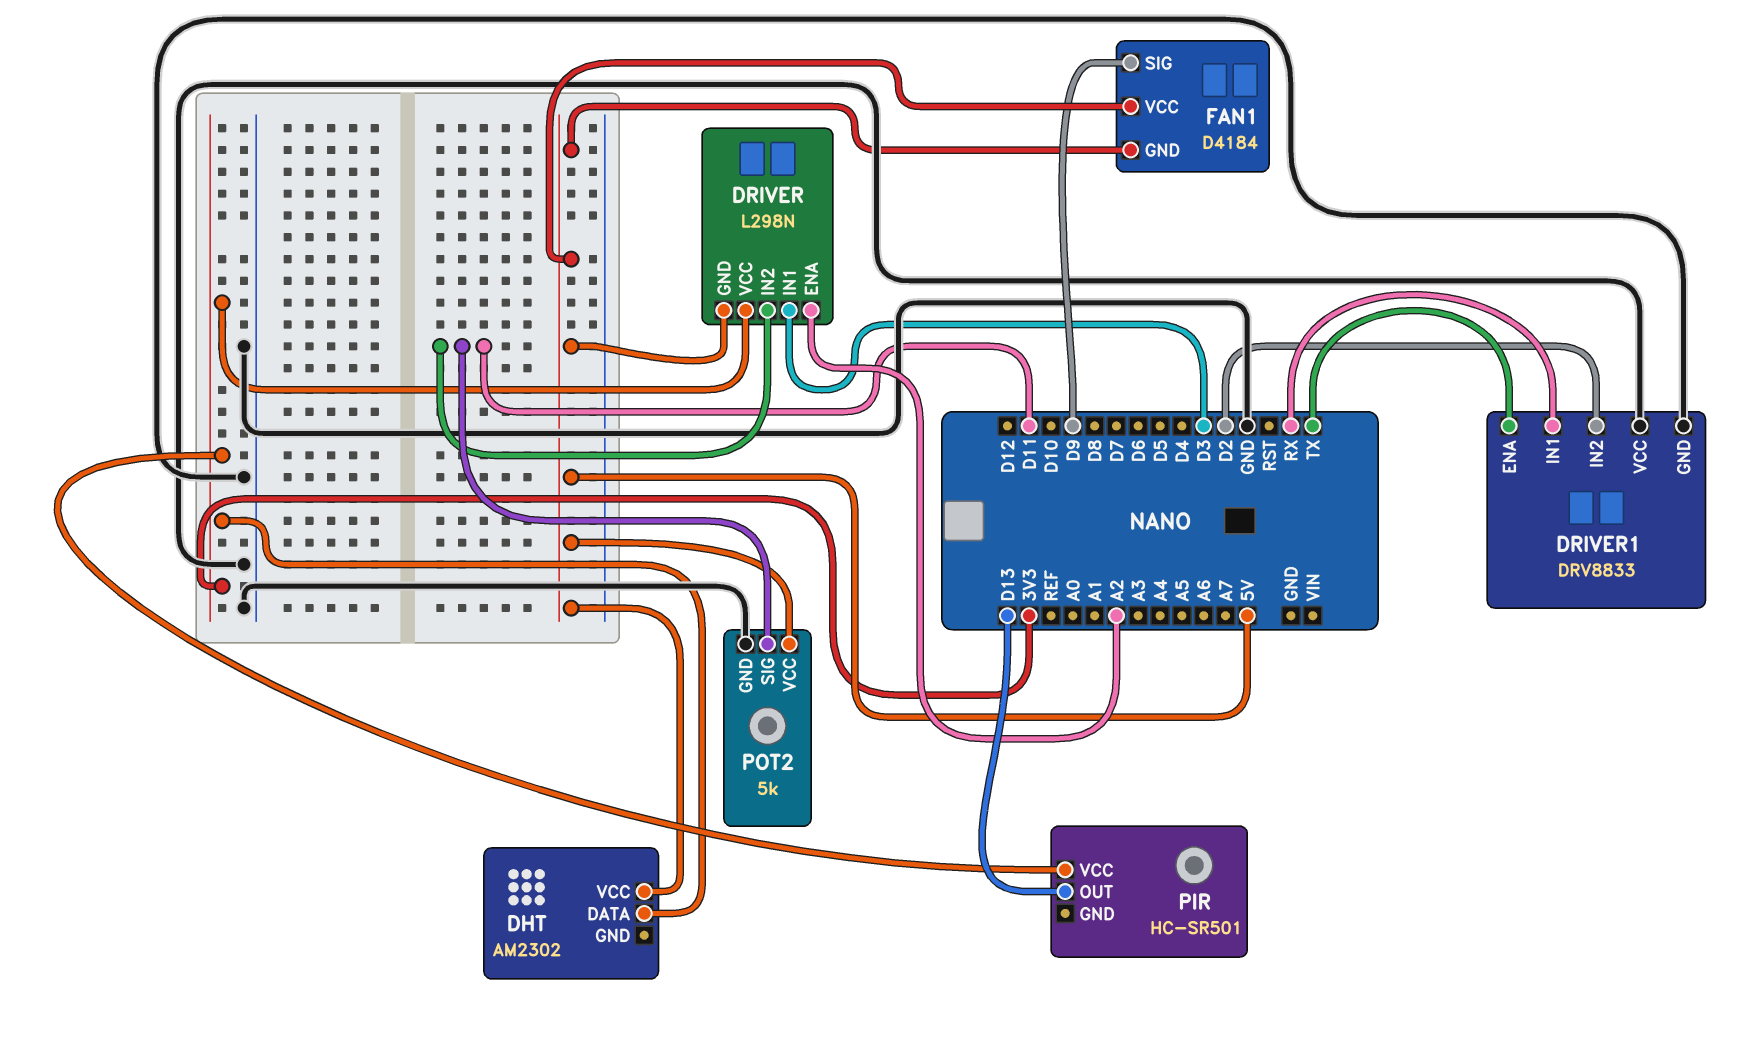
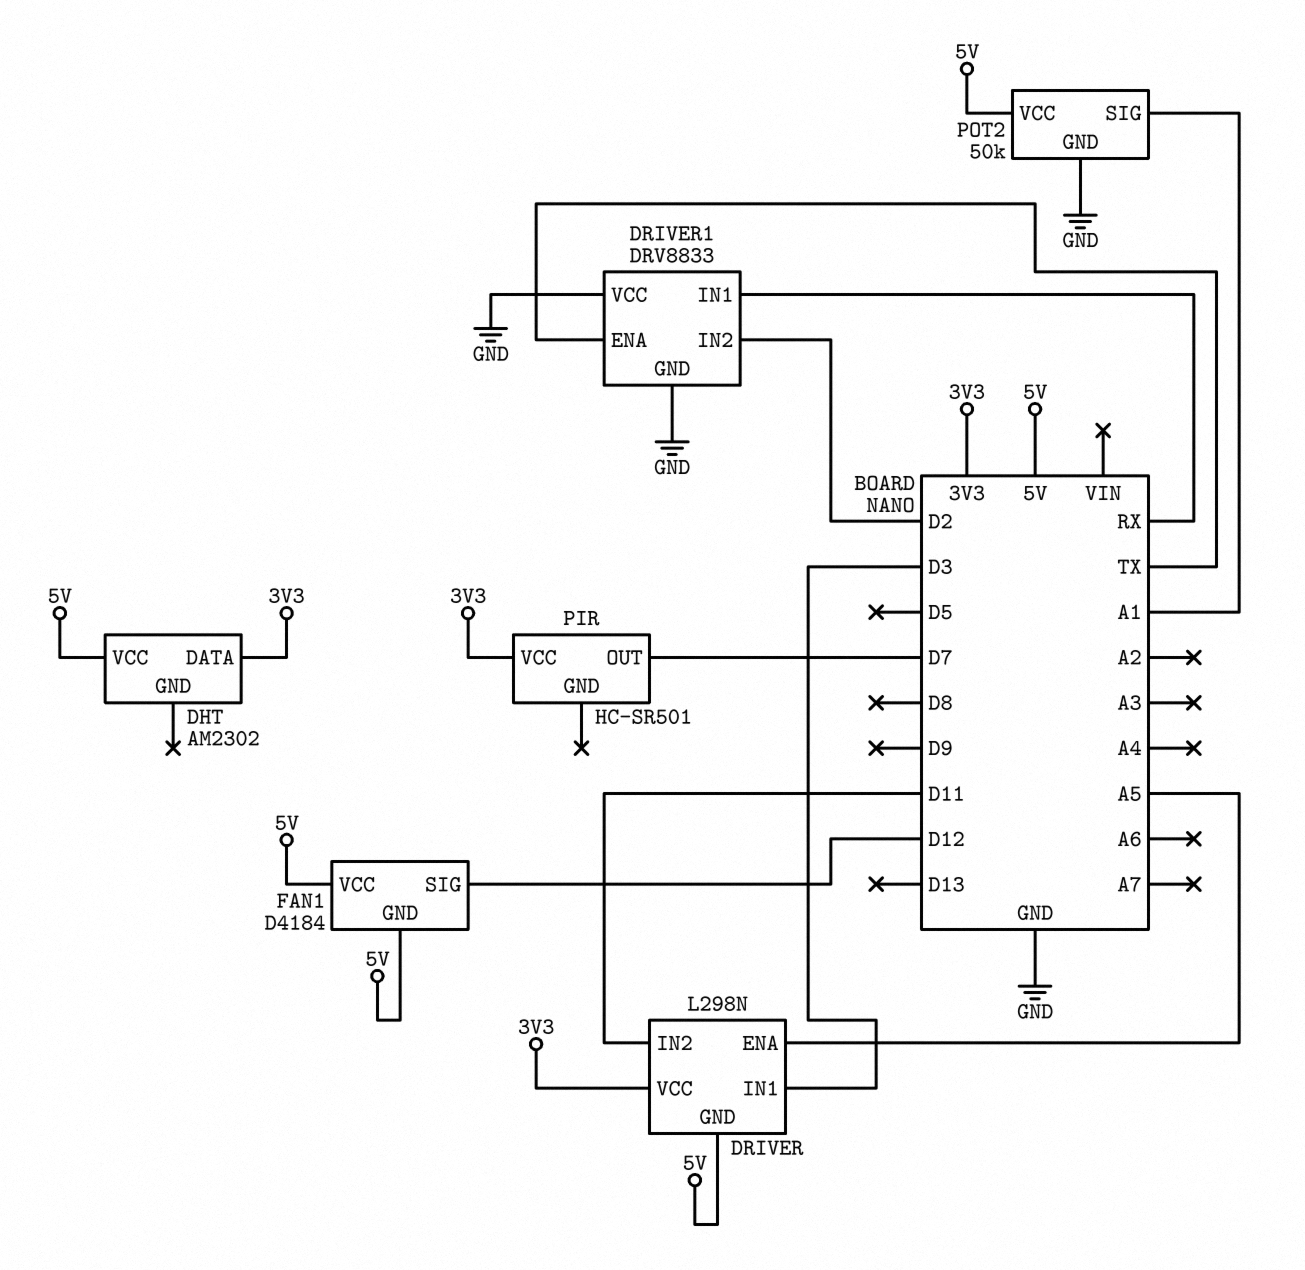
DRIVER pin ENA: A2 -> A5
FAN1 pin SIG: D9 -> D12
PIR pin OUT: D13 -> D7
POT2: 5k -> 50k
POT2 pin SIG: D11 -> A1

